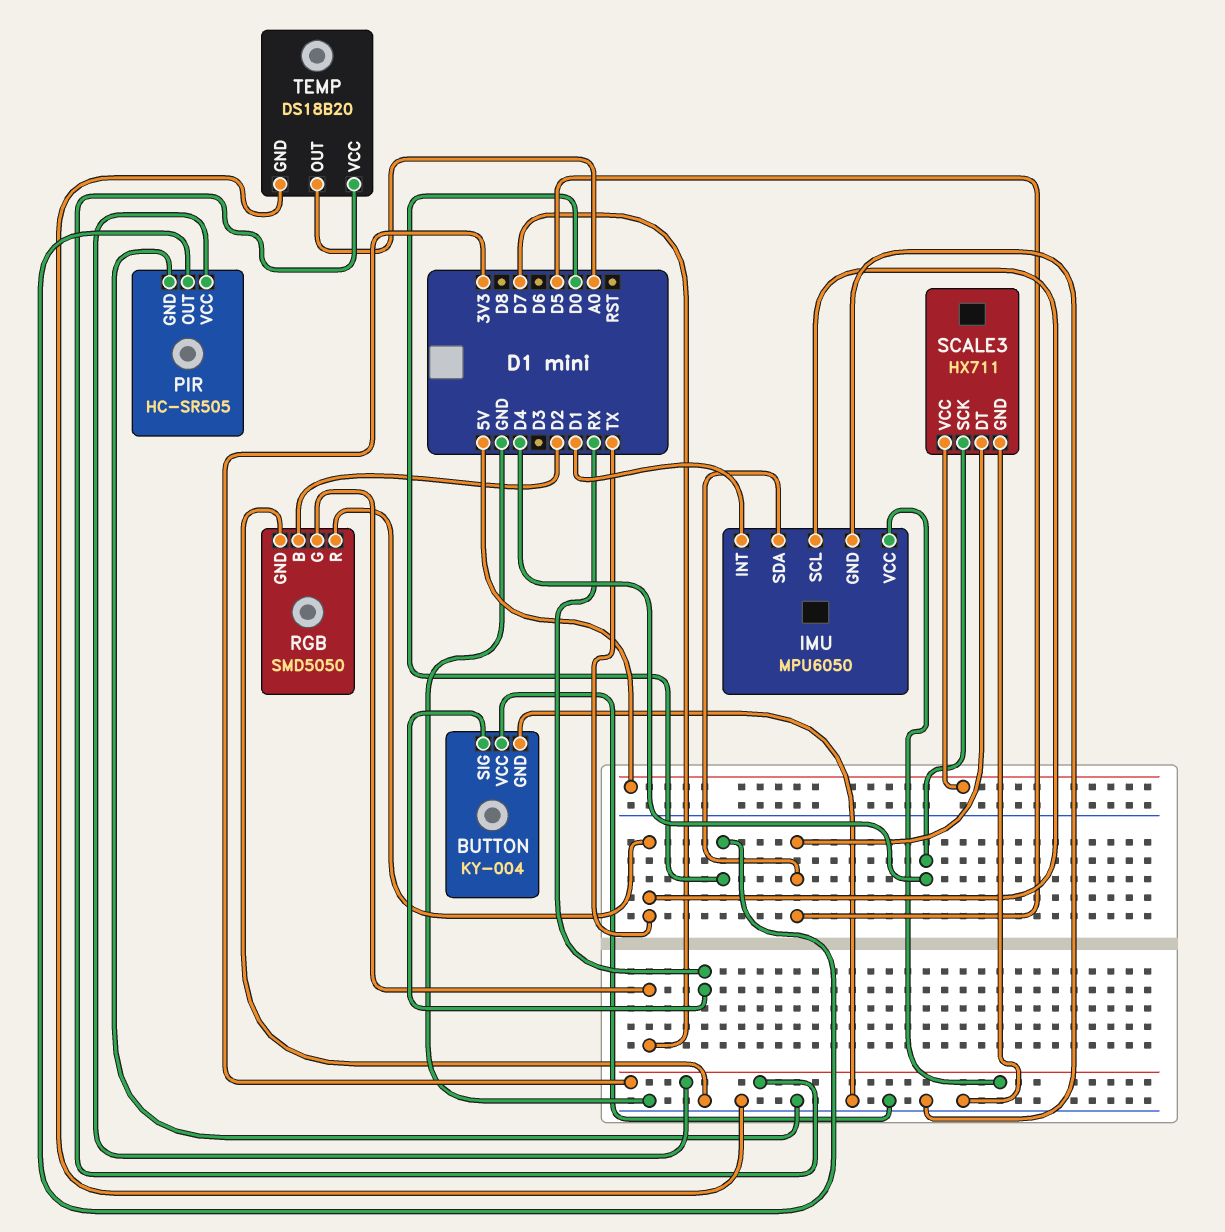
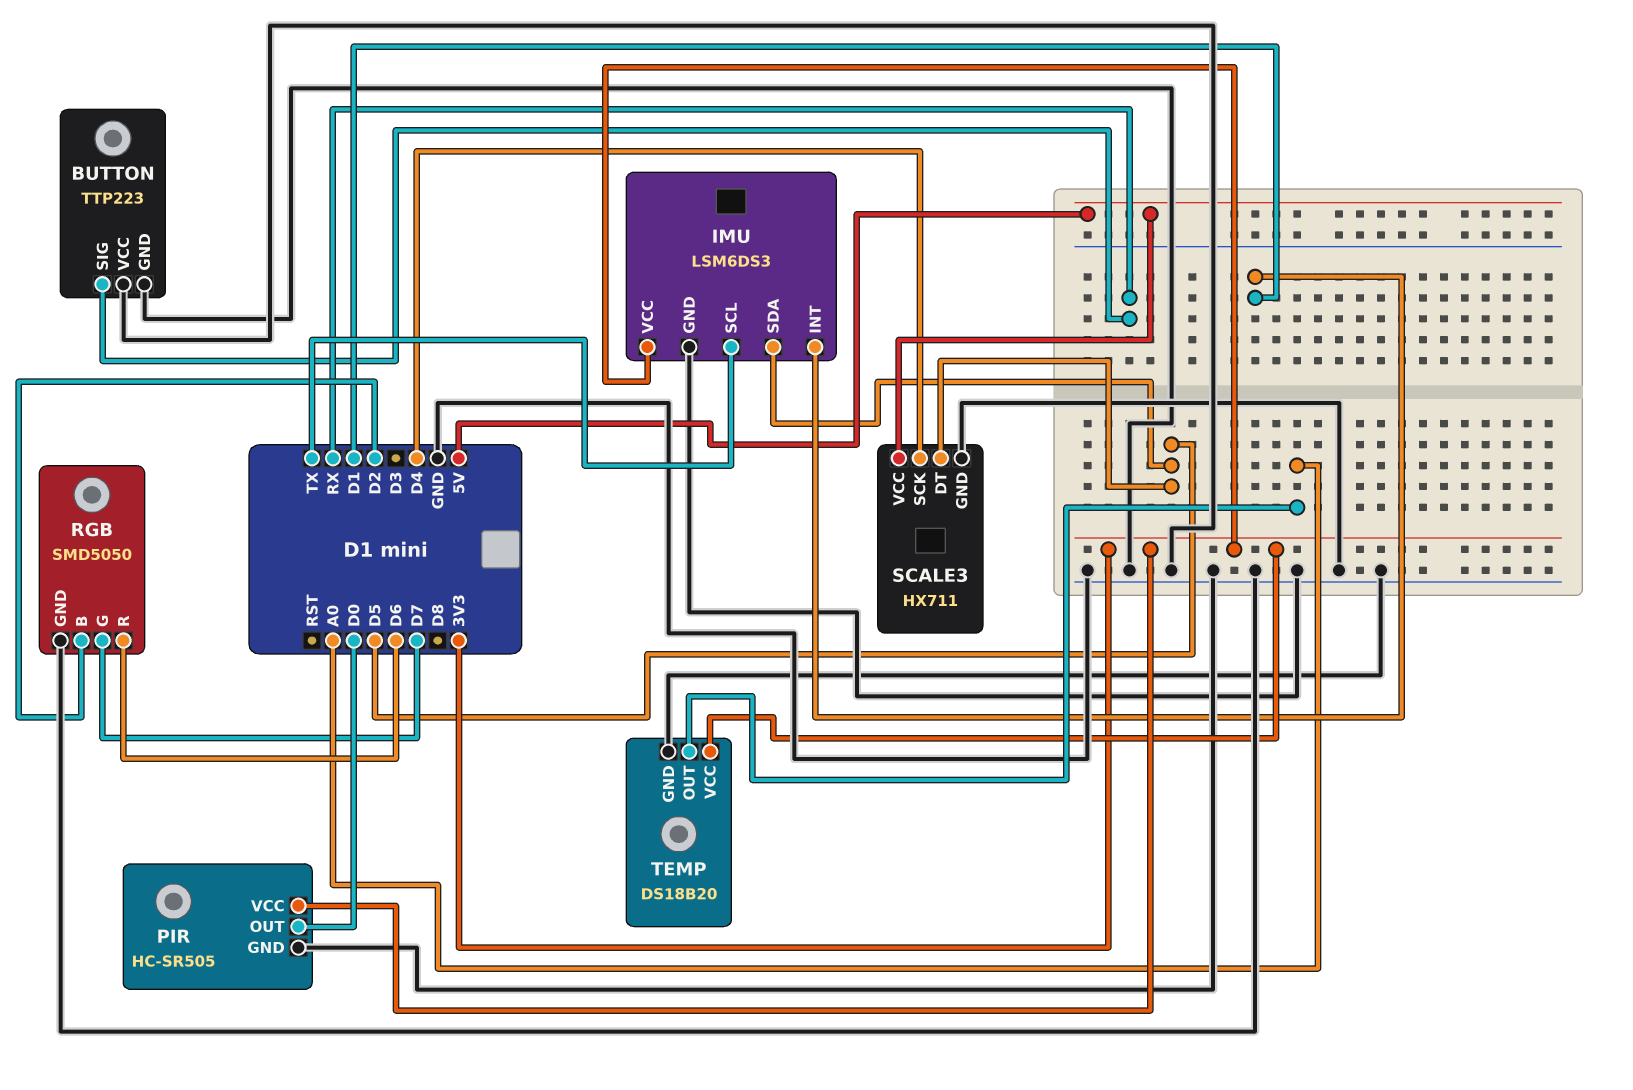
BUTTON: KY-004 -> TTP223
IMU: MPU6050 -> LSM6DS3
RGB pin R: TX -> D6

